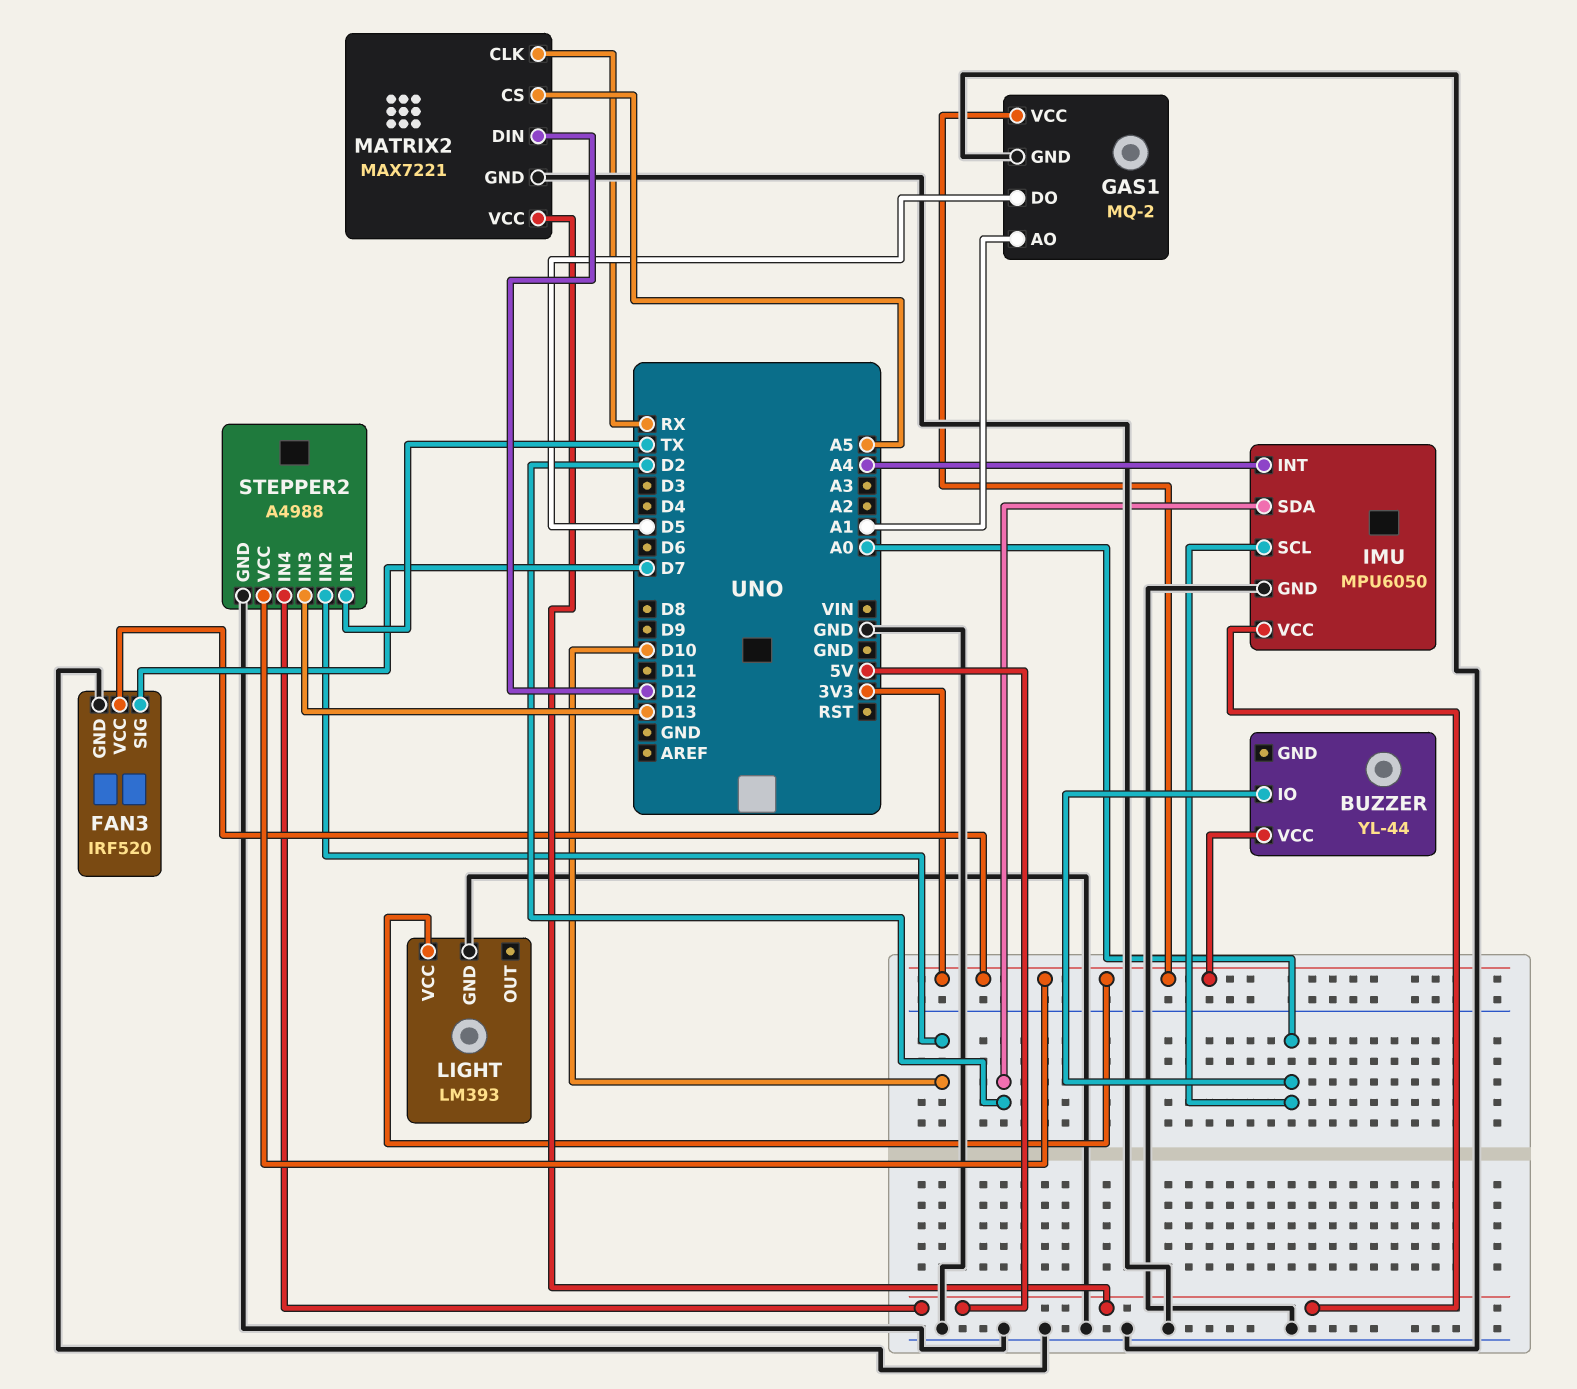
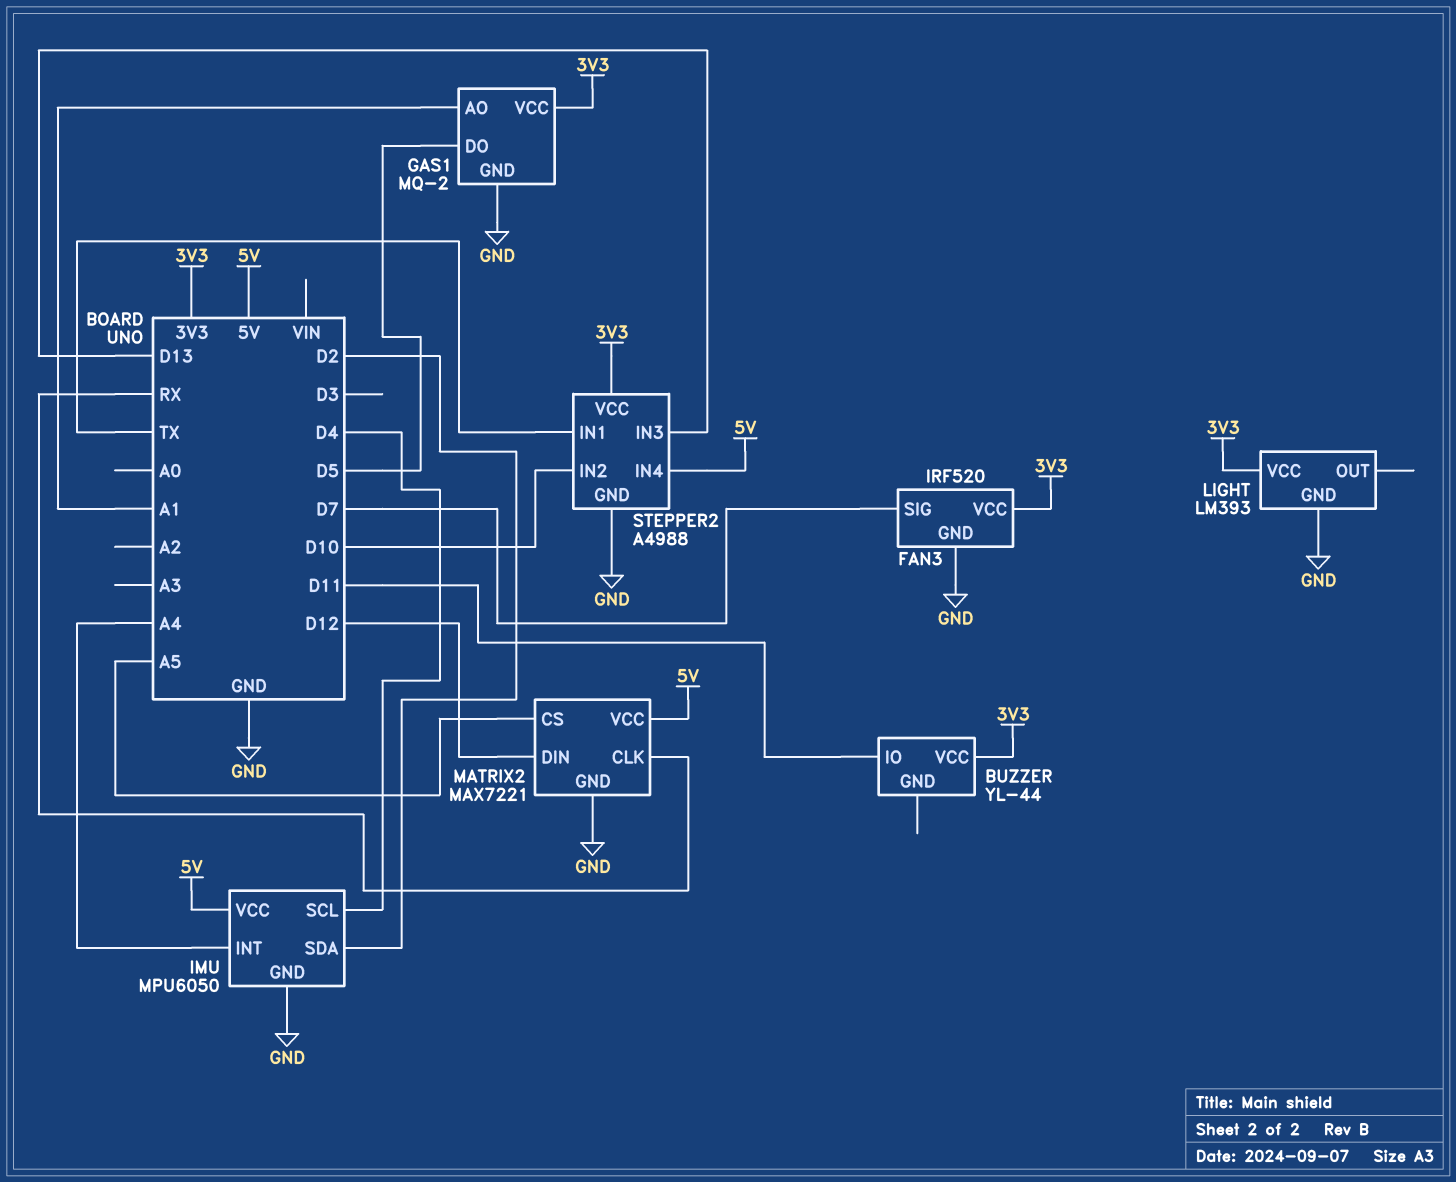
BUZZER pin IO: A0 -> D11
IMU pin SCL: A0 -> D4

